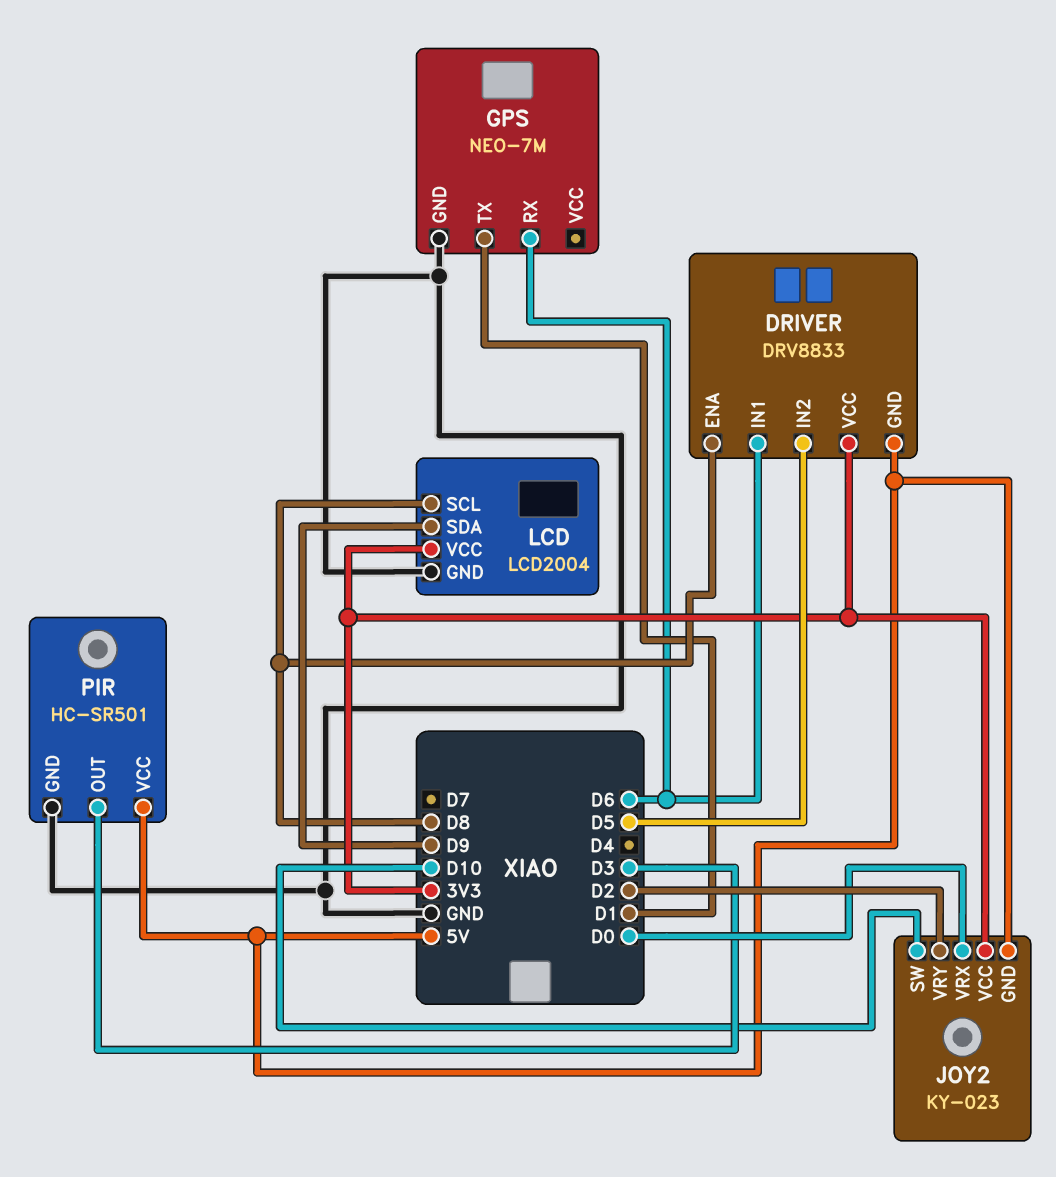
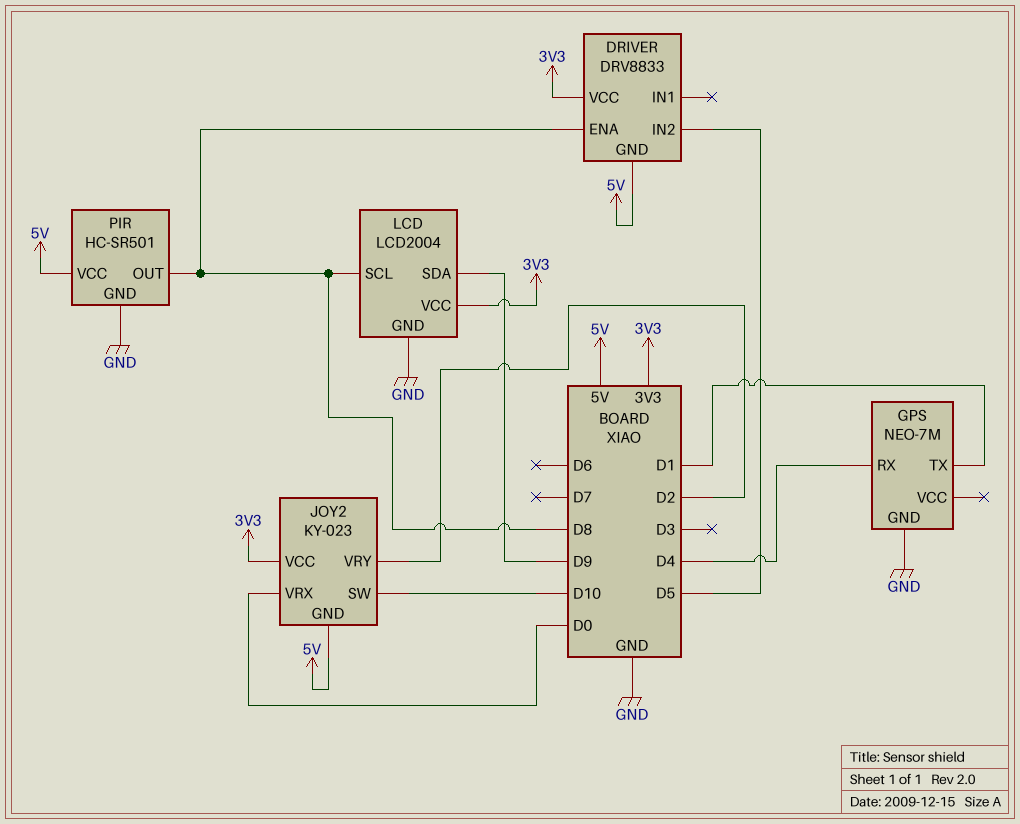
DRIVER pin IN1: D6 -> none
GPS pin RX: D6 -> D4
PIR pin OUT: D3 -> D8

